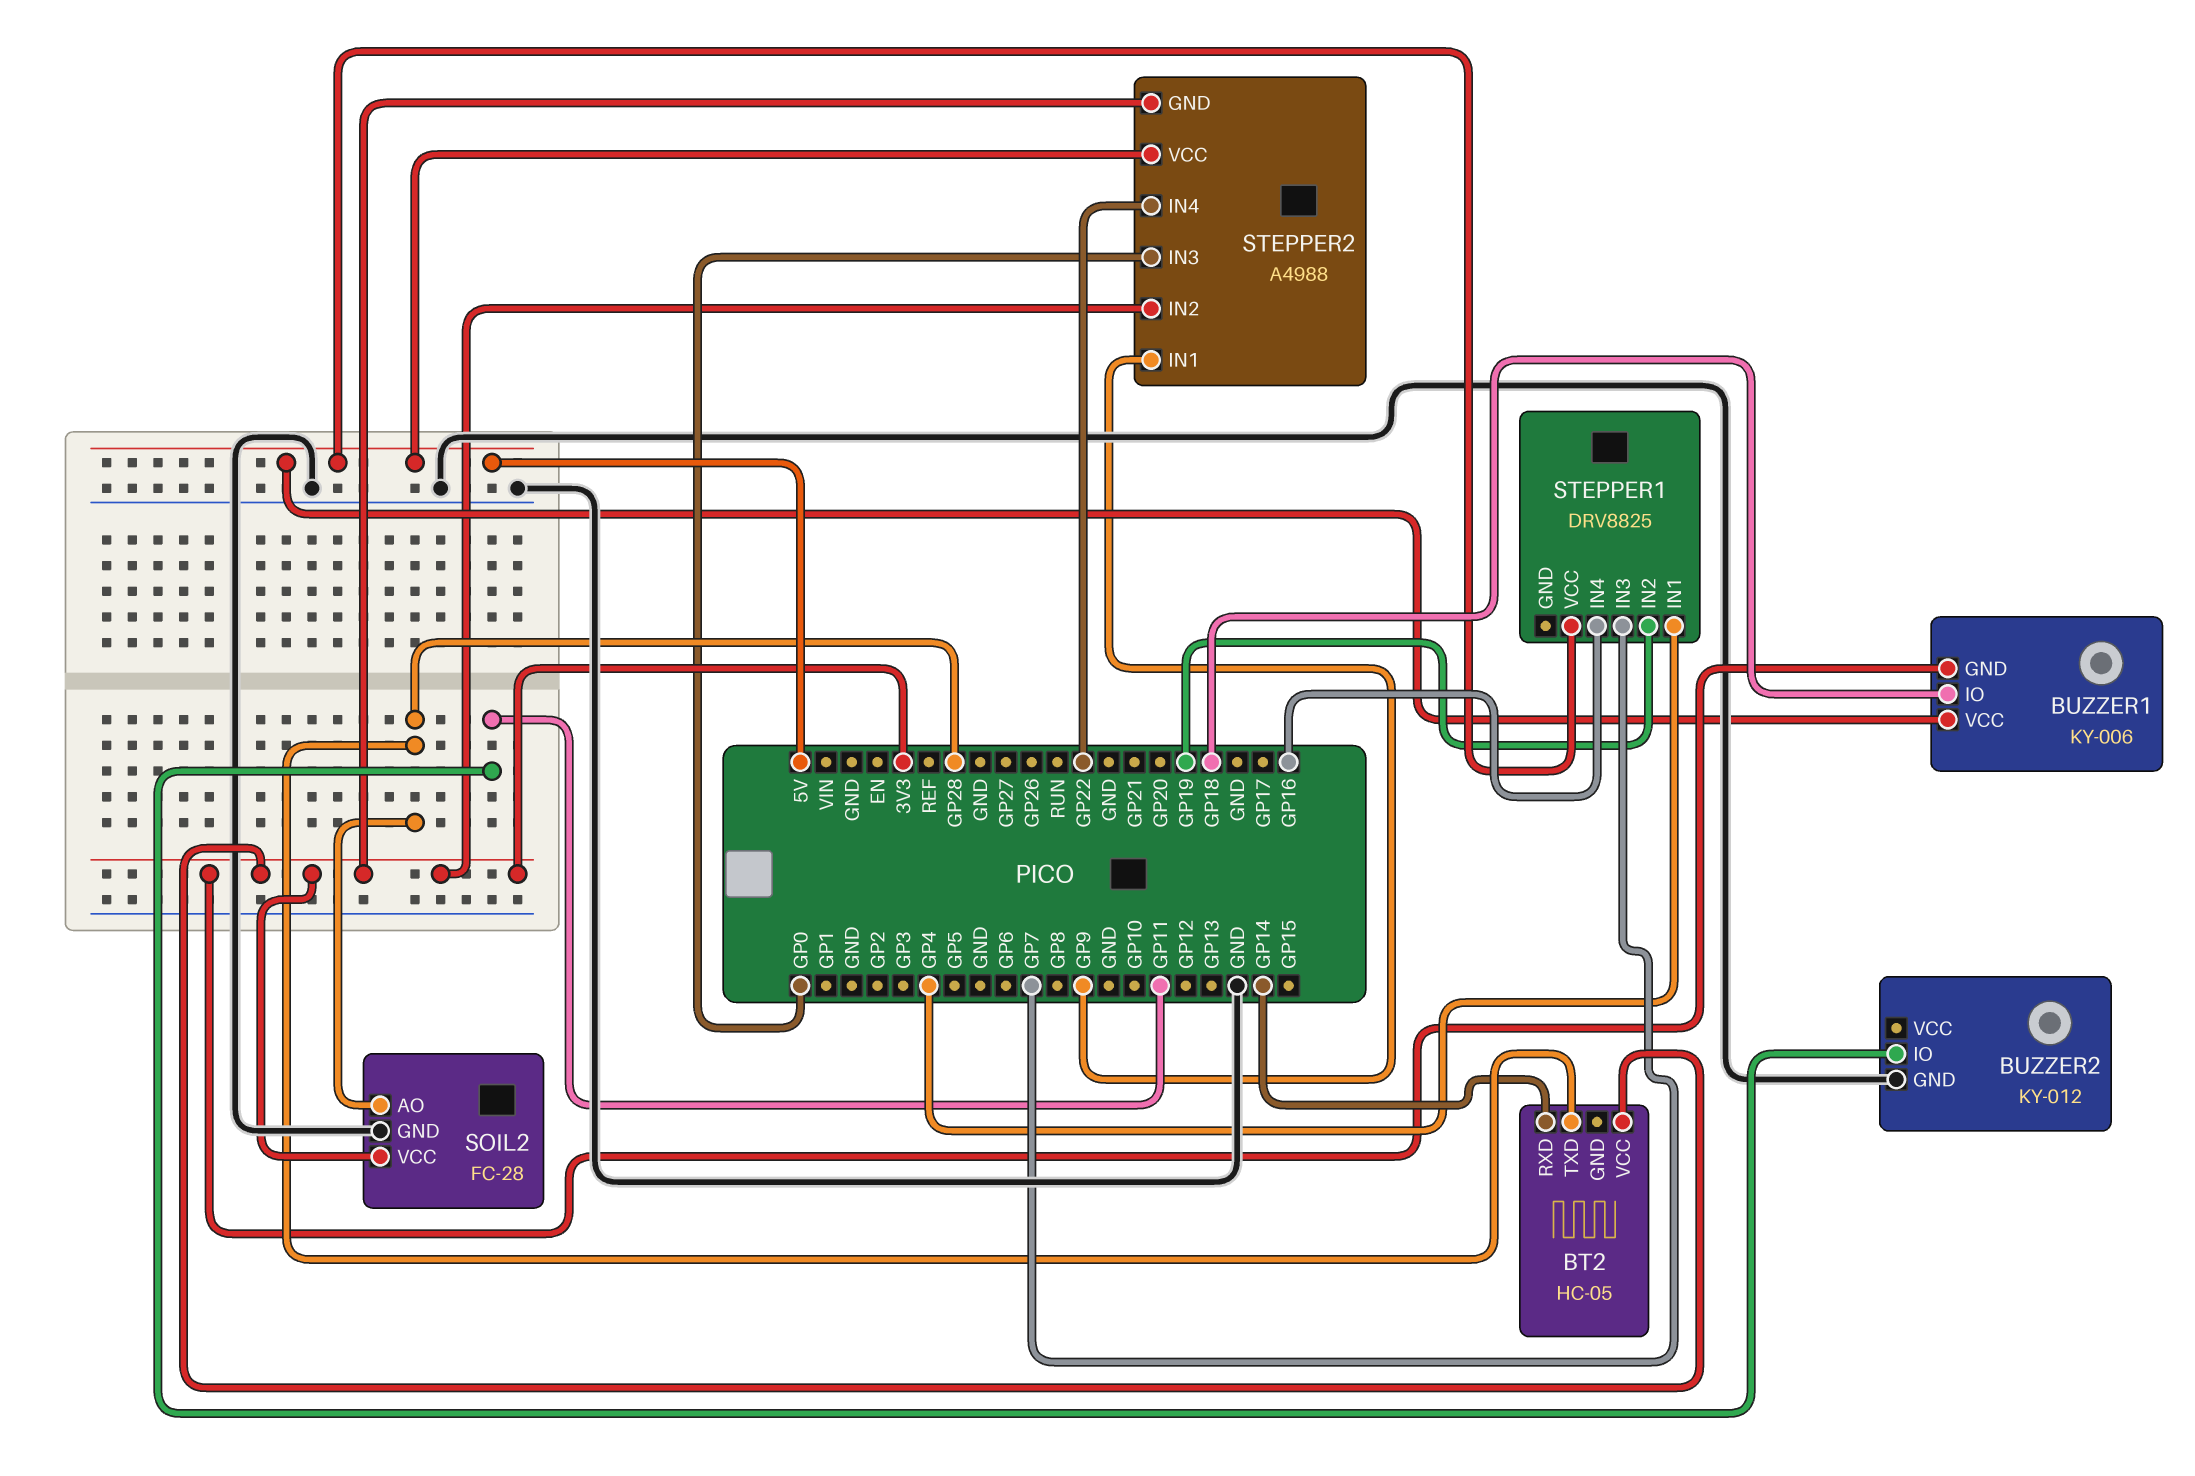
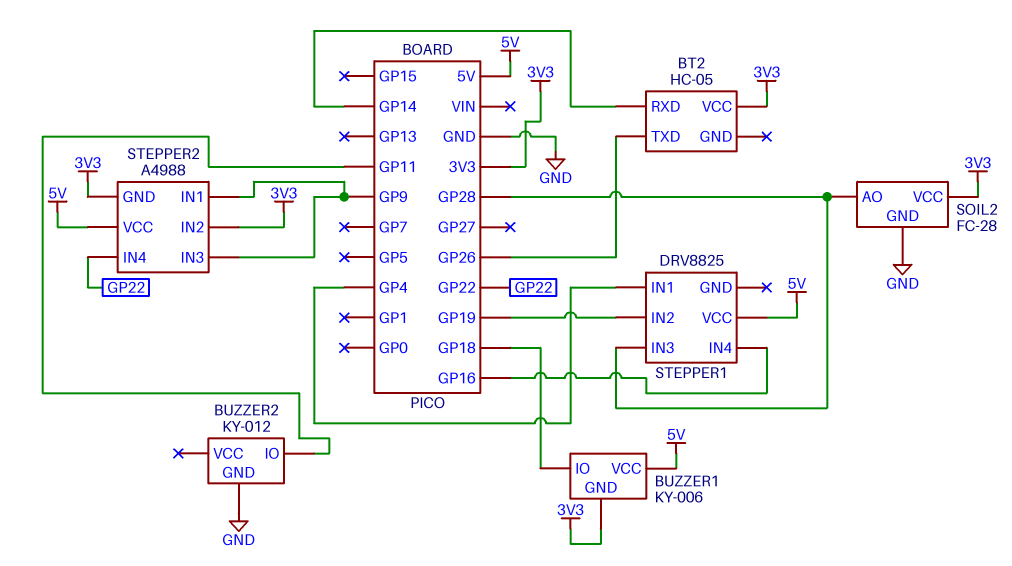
BT2 pin TXD: GP28 -> GP26
STEPPER1 pin IN3: GP7 -> GP28
STEPPER2 pin IN3: GP0 -> GP9

